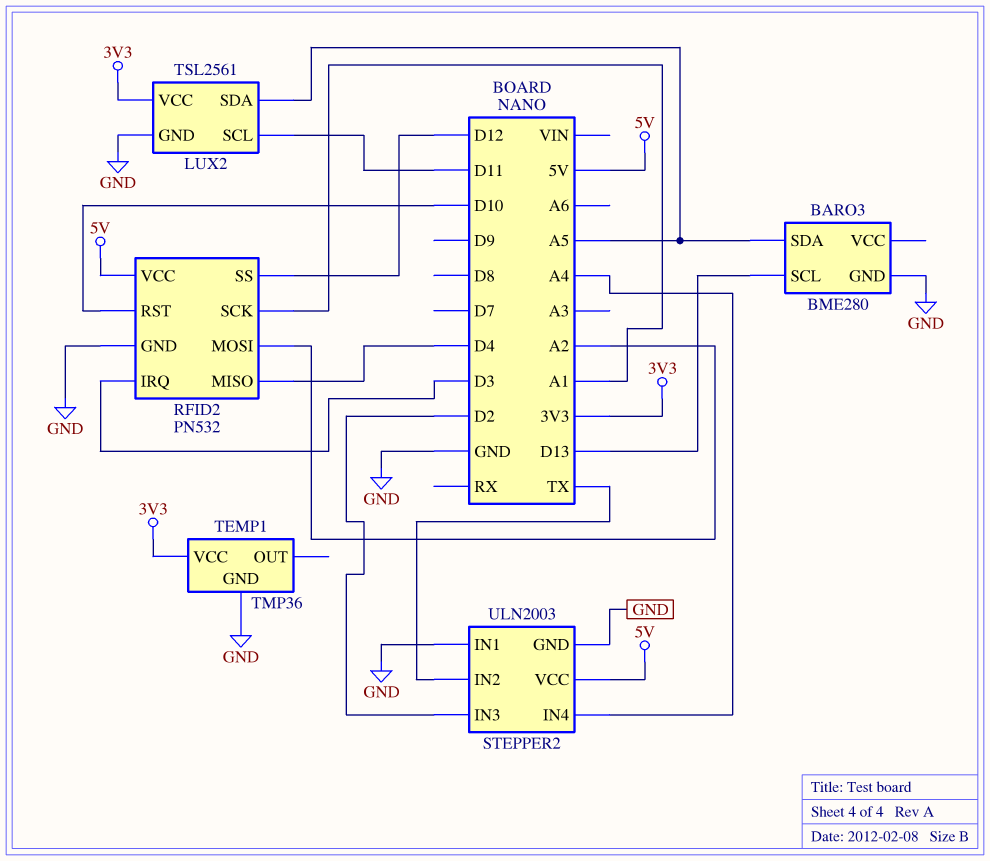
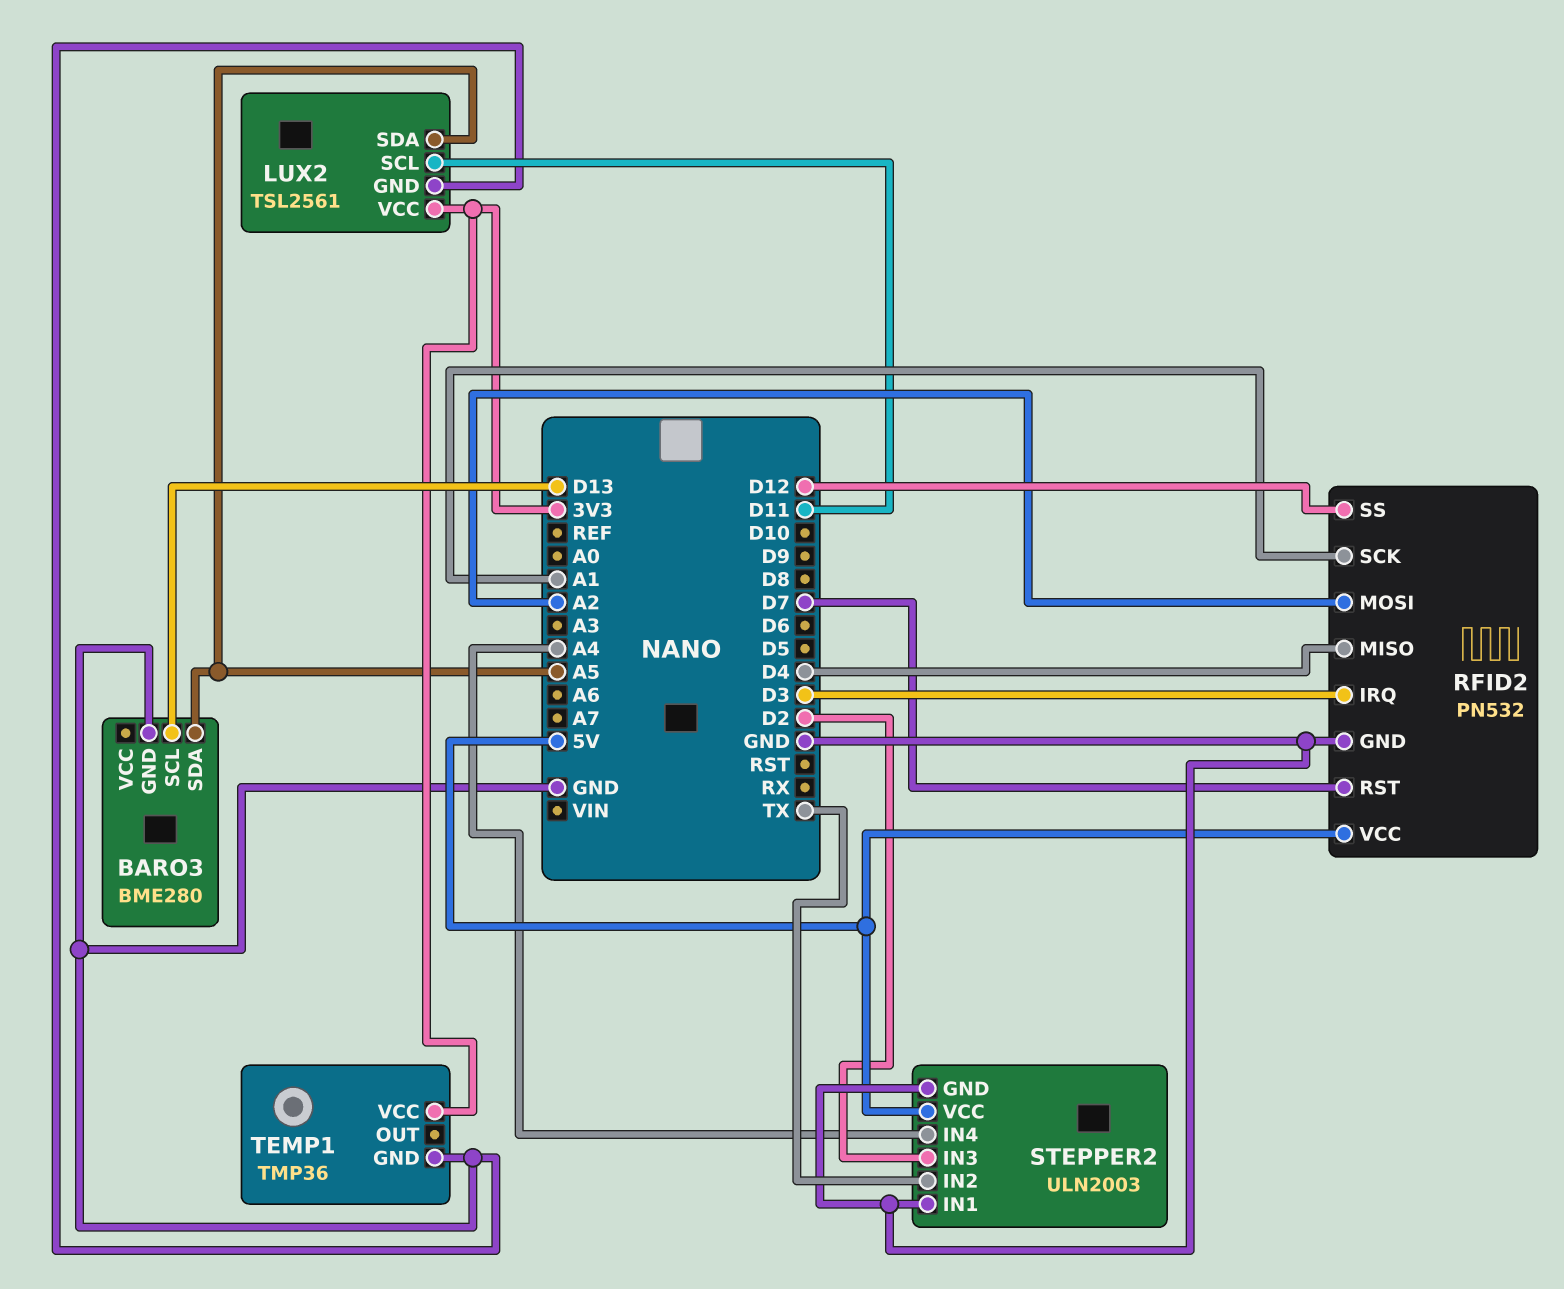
RFID2 pin RST: D10 -> D7

